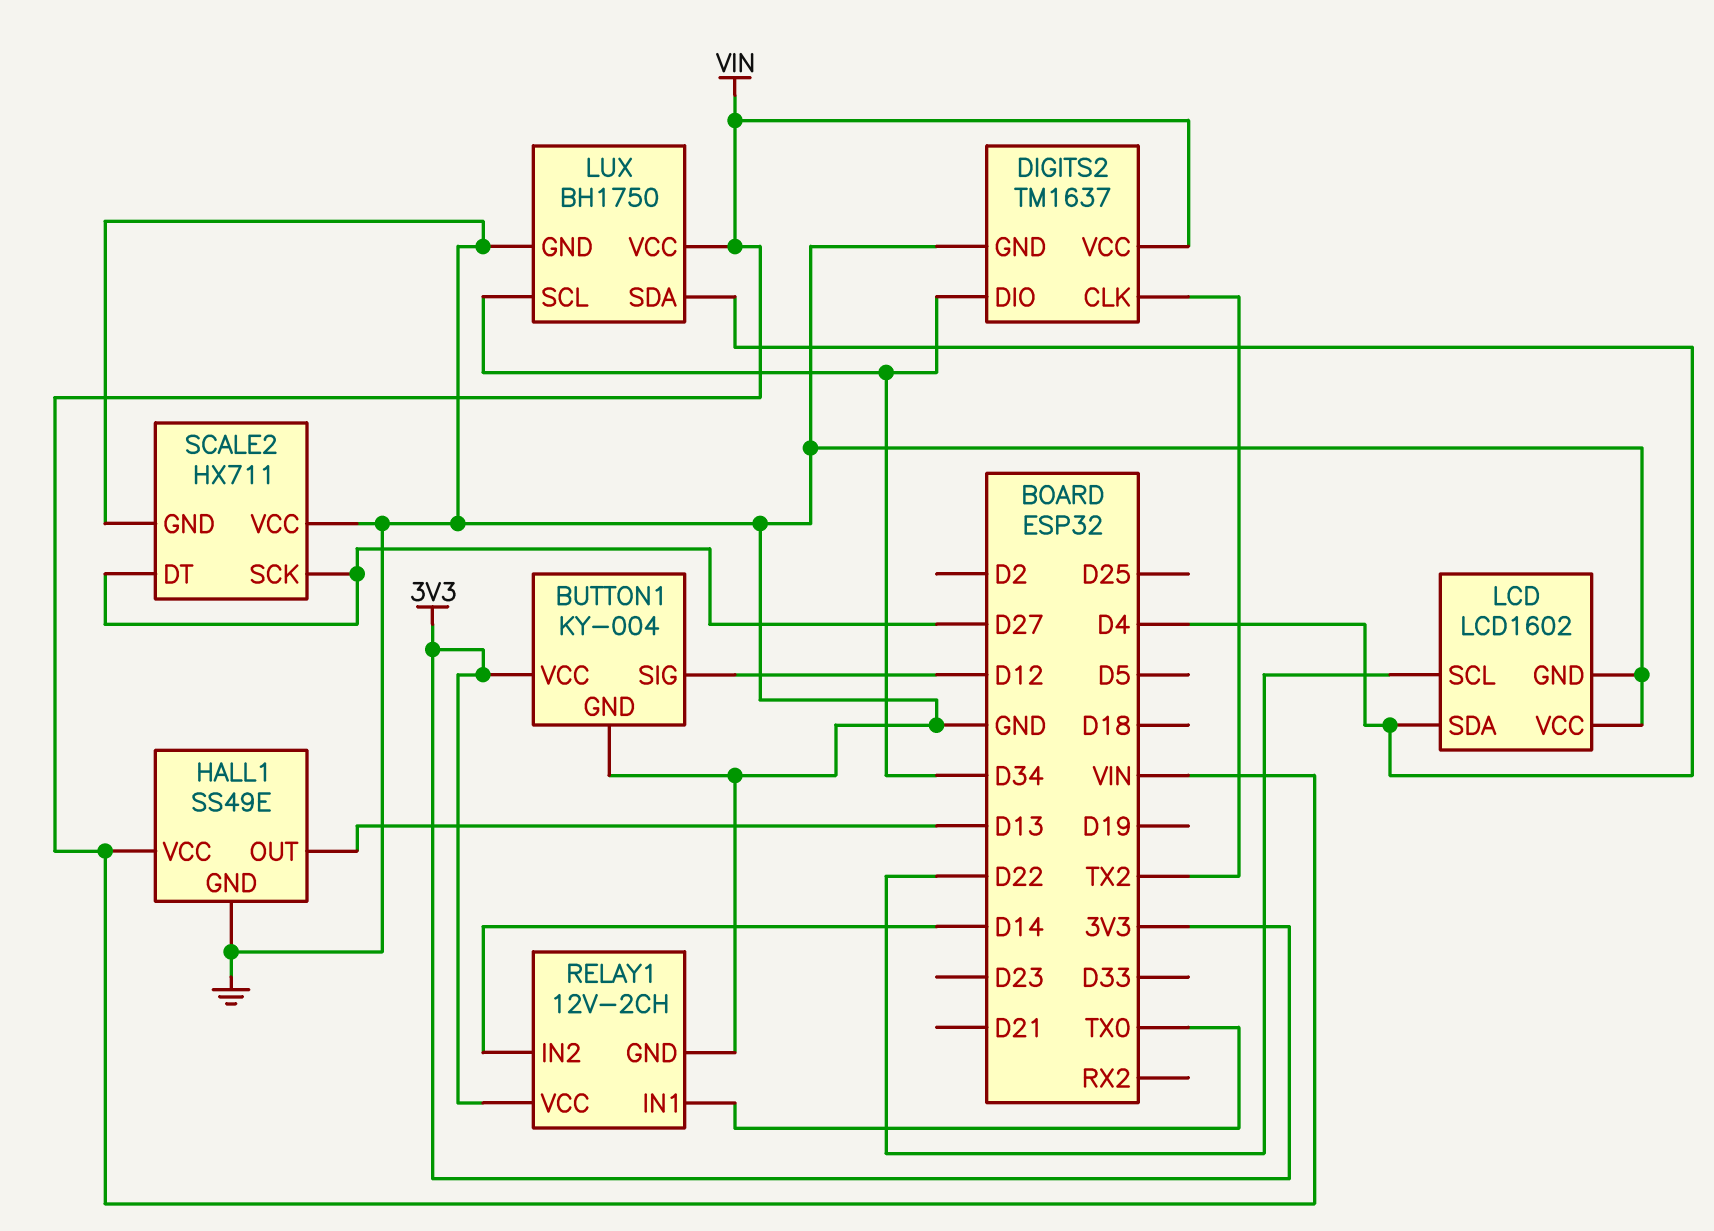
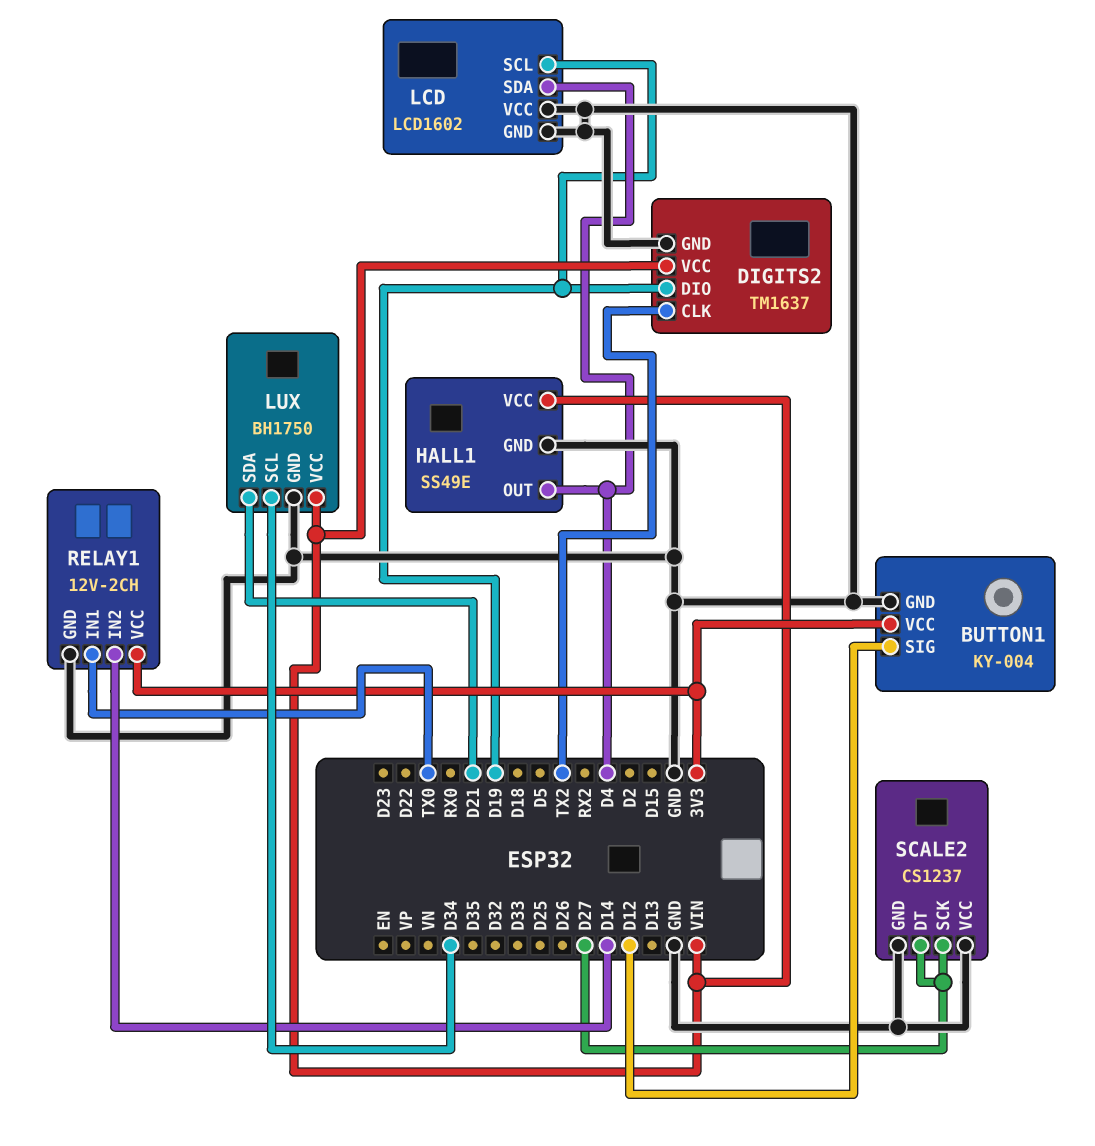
DIGITS2 pin DIO: D34 -> D19
HALL1 pin OUT: D13 -> D4
LCD pin SCL: D22 -> D19
LUX pin SDA: D4 -> D21
SCALE2: HX711 -> CS1237

